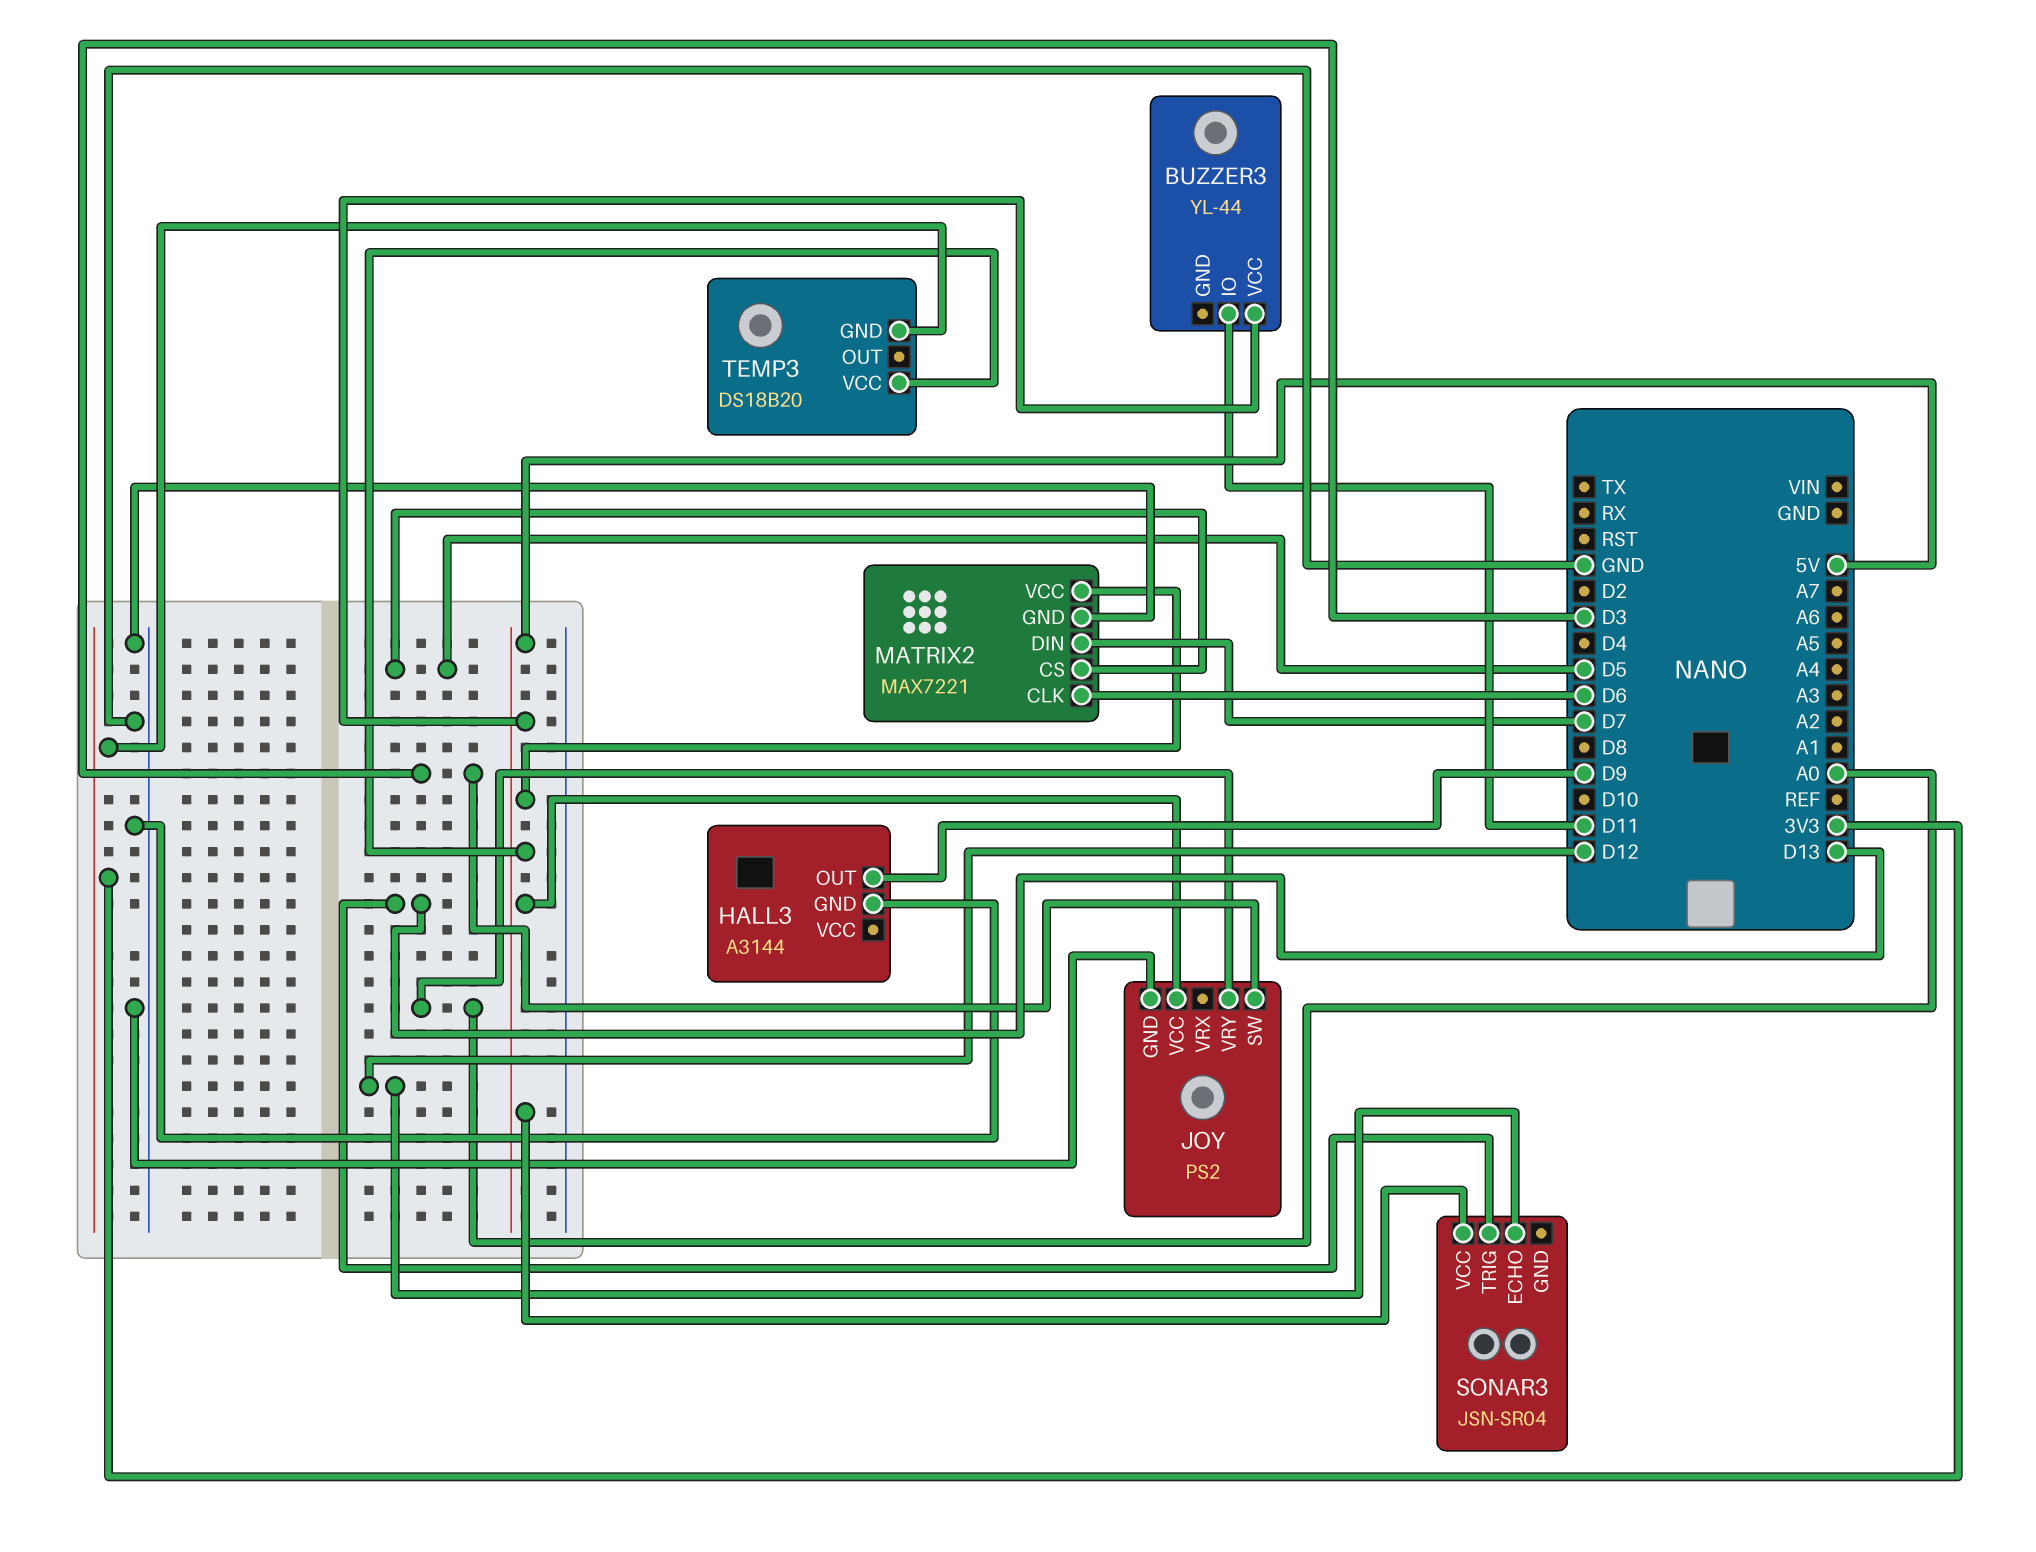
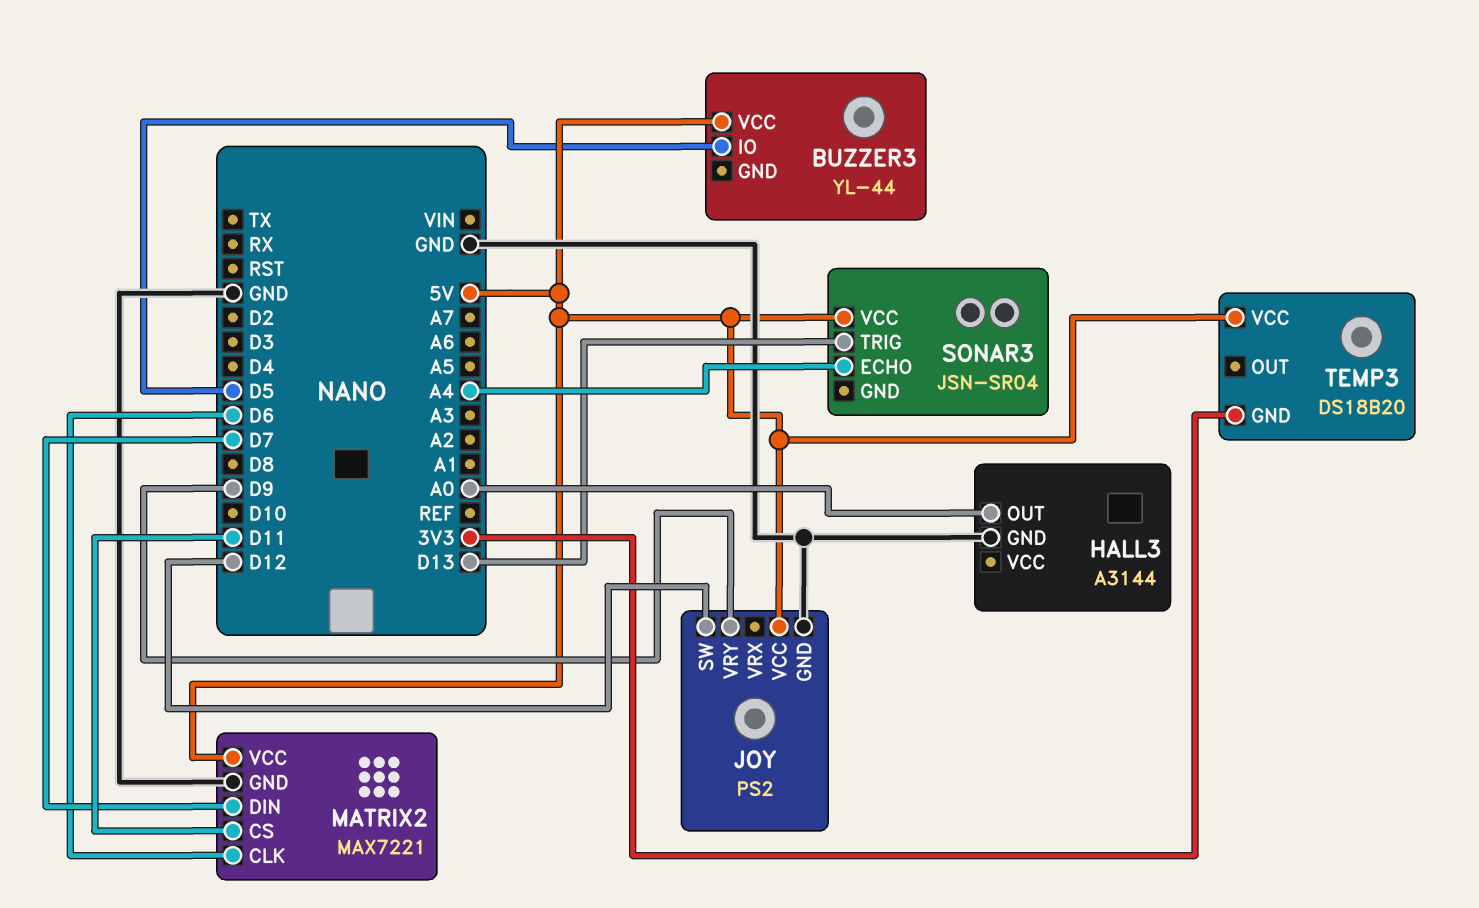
BUZZER3 pin IO: D11 -> D5
HALL3 pin OUT: D9 -> A0
JOY pin SW: D3 -> D12
JOY pin VRY: A0 -> D9
MATRIX2 pin CS: D5 -> D11
SONAR3 pin ECHO: D12 -> A4

